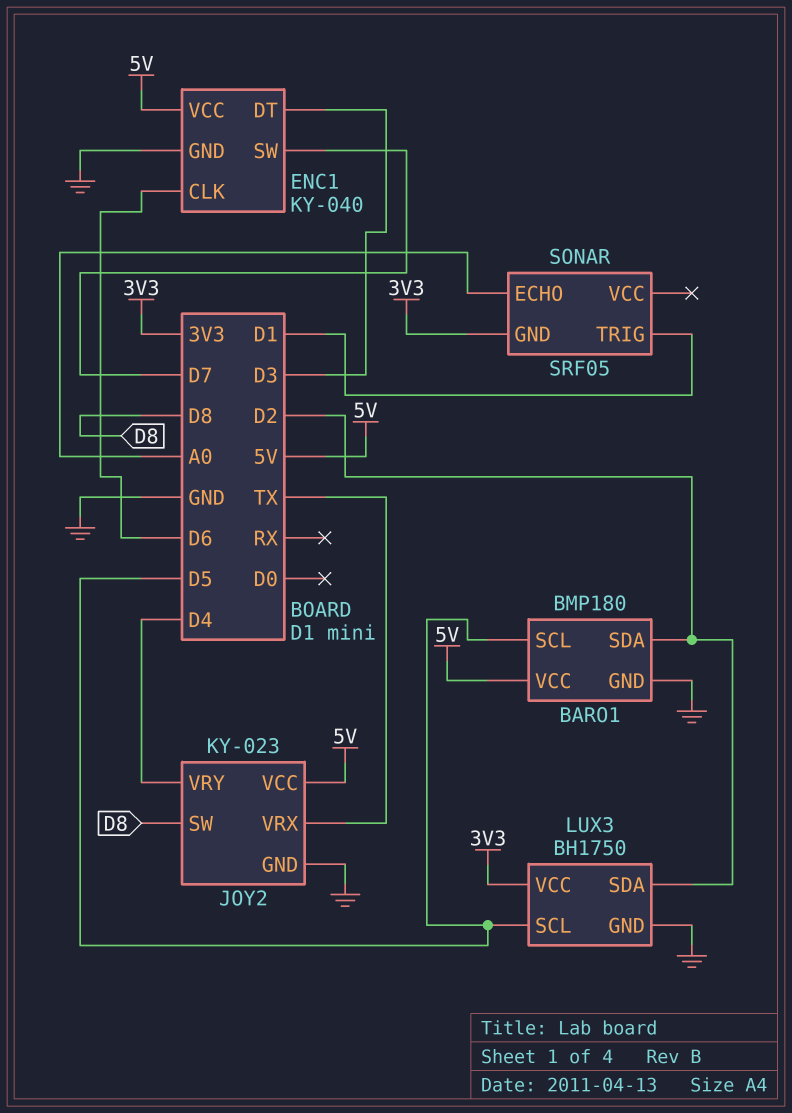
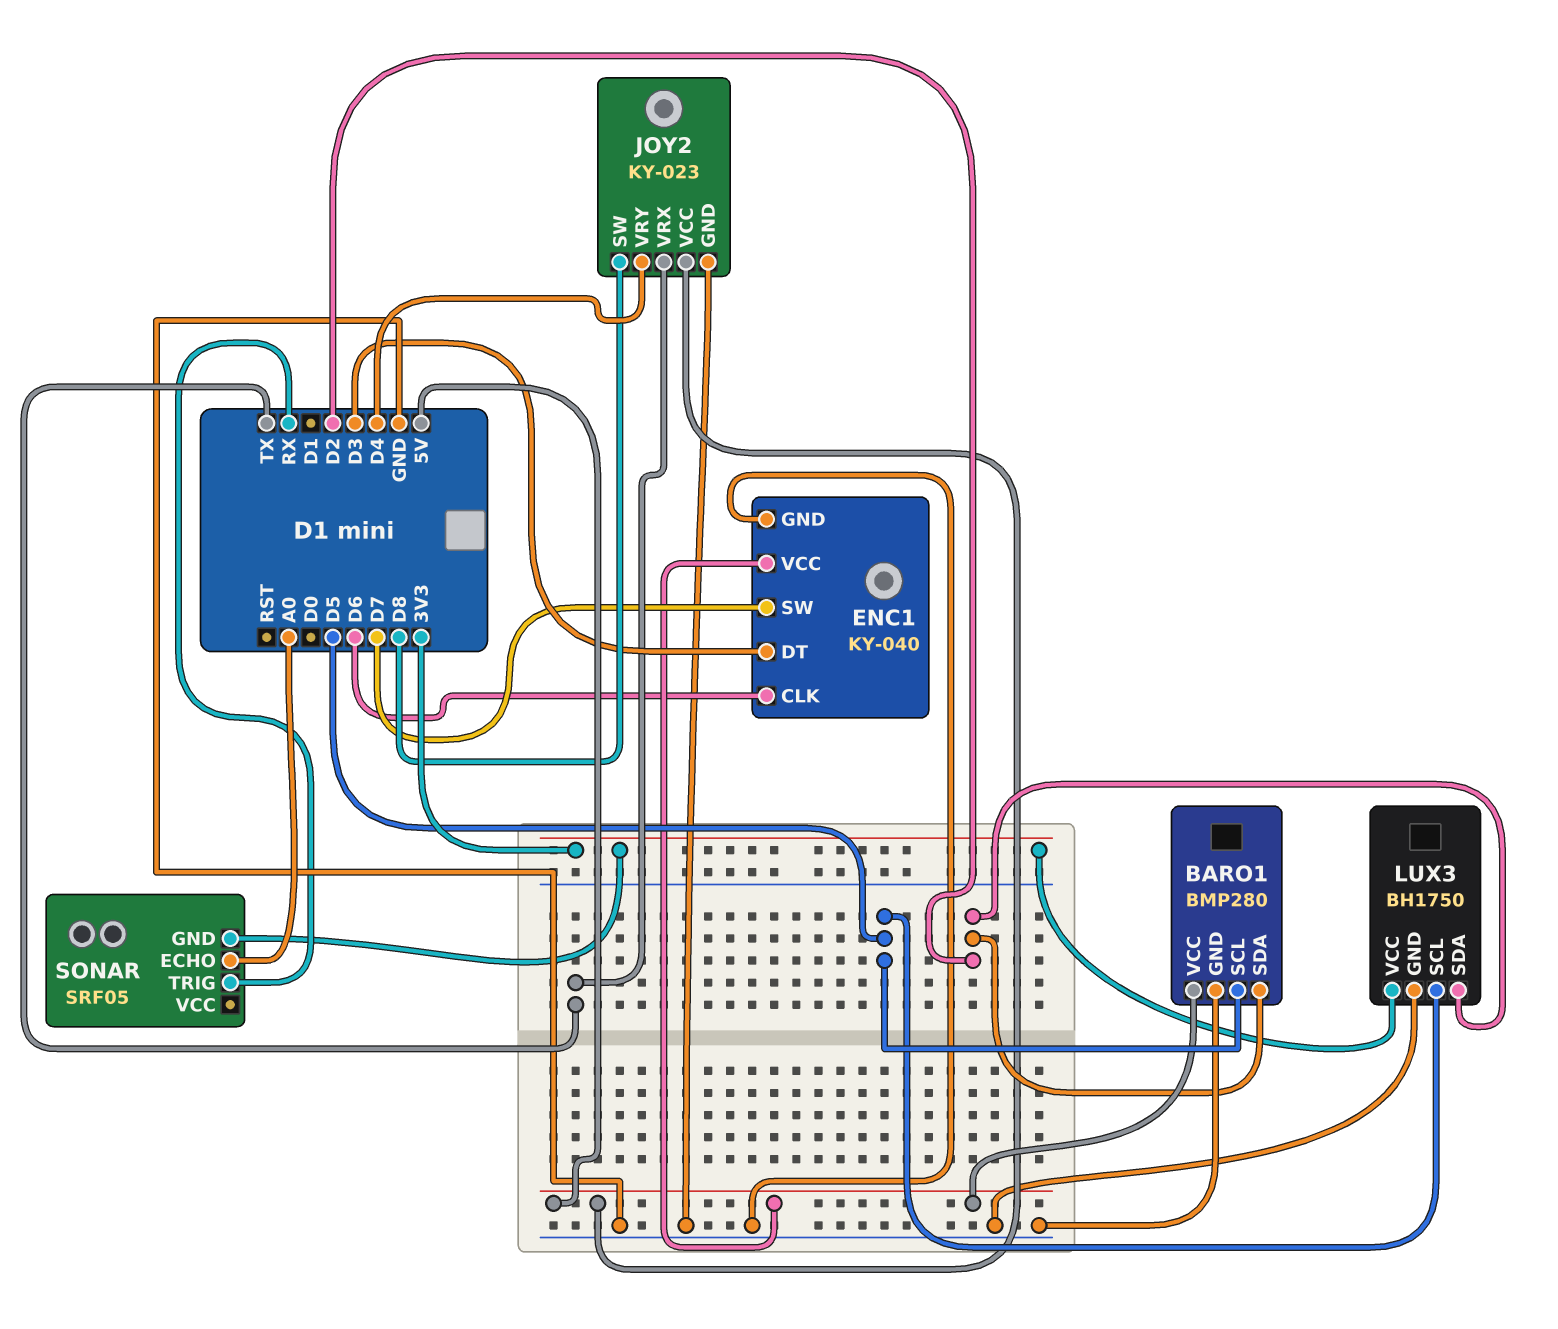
BARO1: BMP180 -> BMP280
SONAR pin TRIG: D1 -> RX

